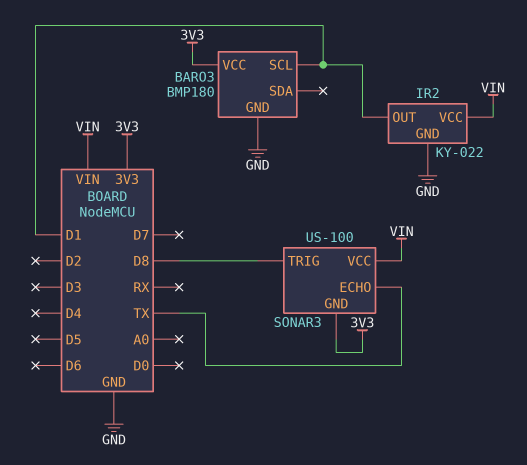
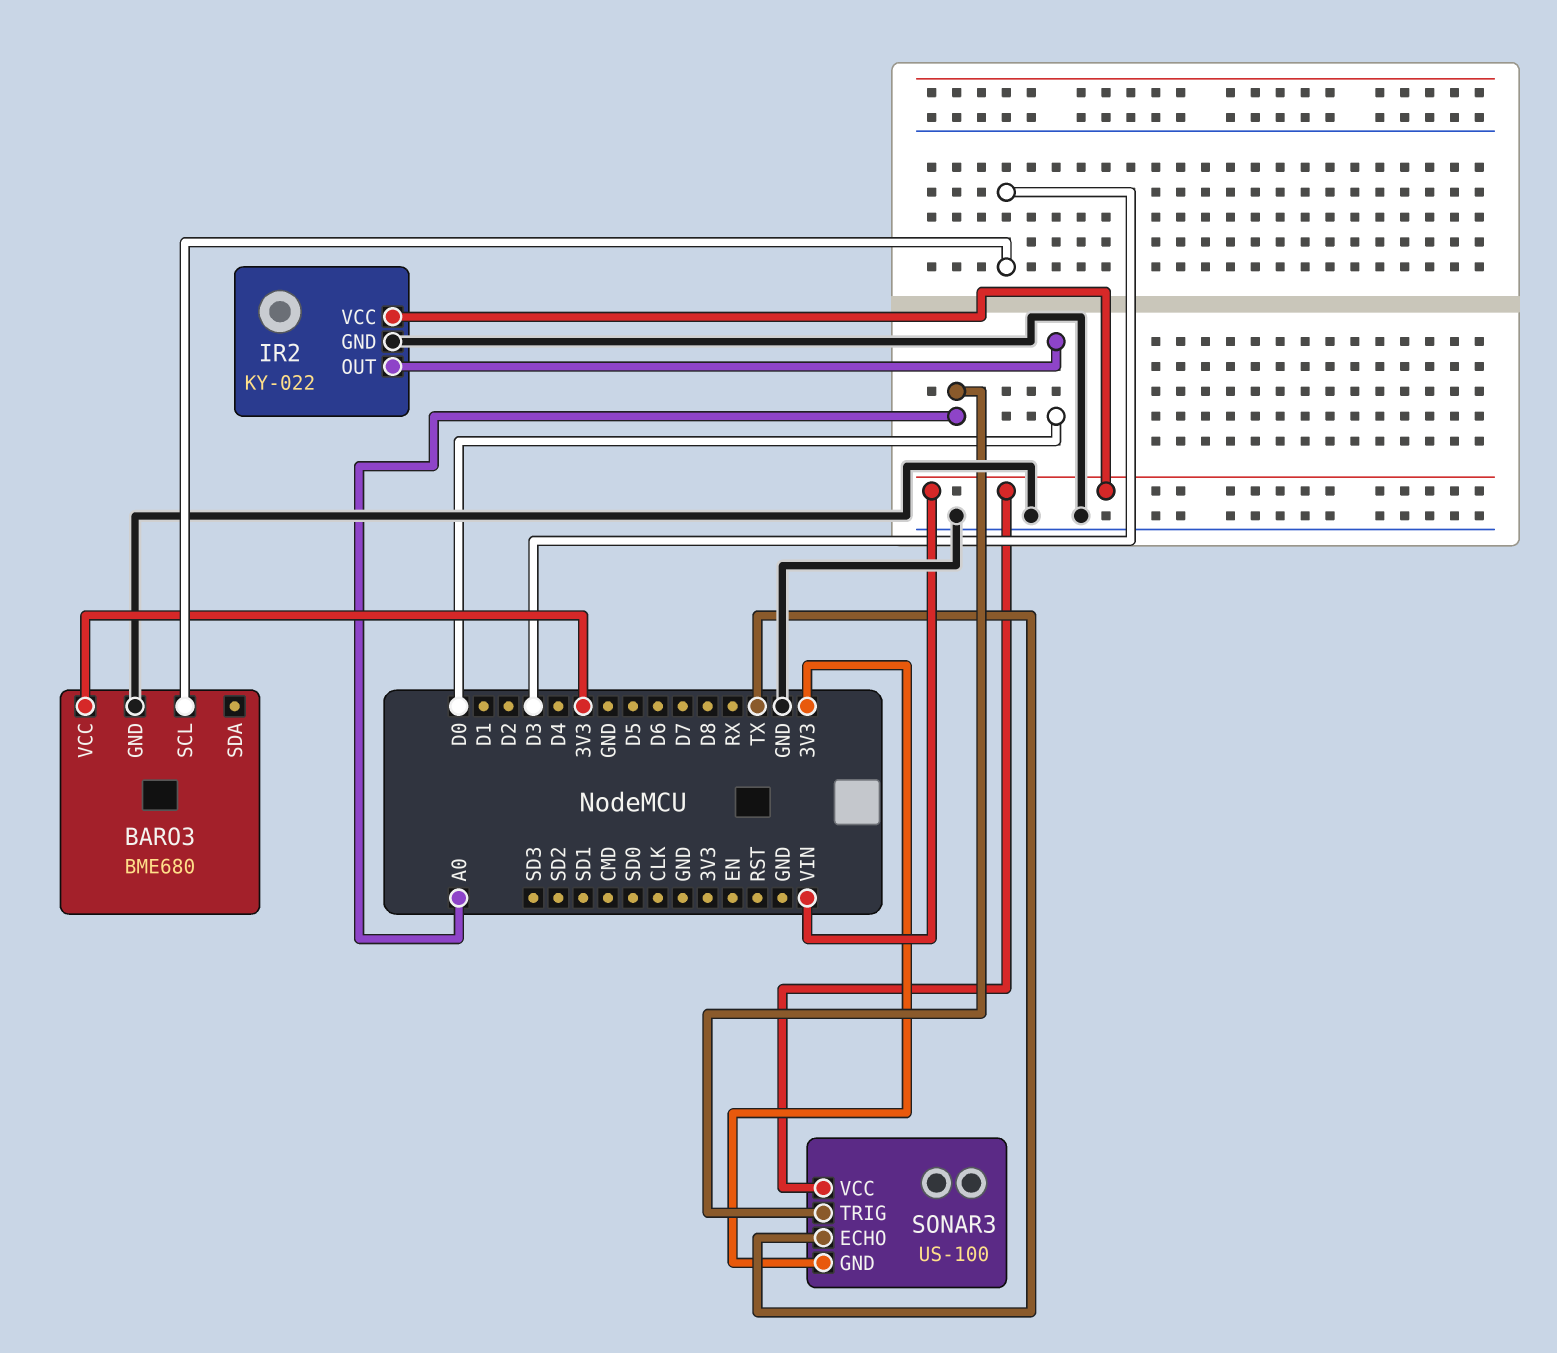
BARO3: BMP180 -> BME680
BARO3 pin SCL: D1 -> D3
IR2 pin OUT: D1 -> D0
SONAR3 pin TRIG: D8 -> A0

